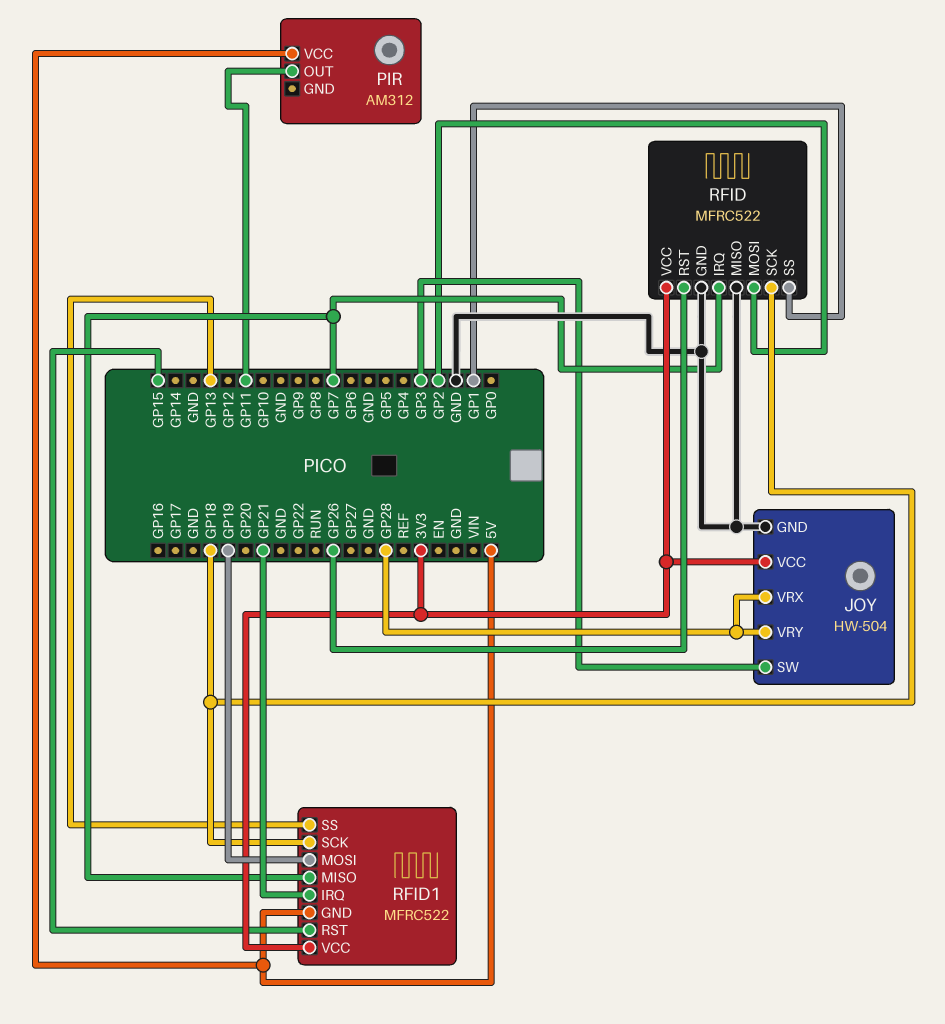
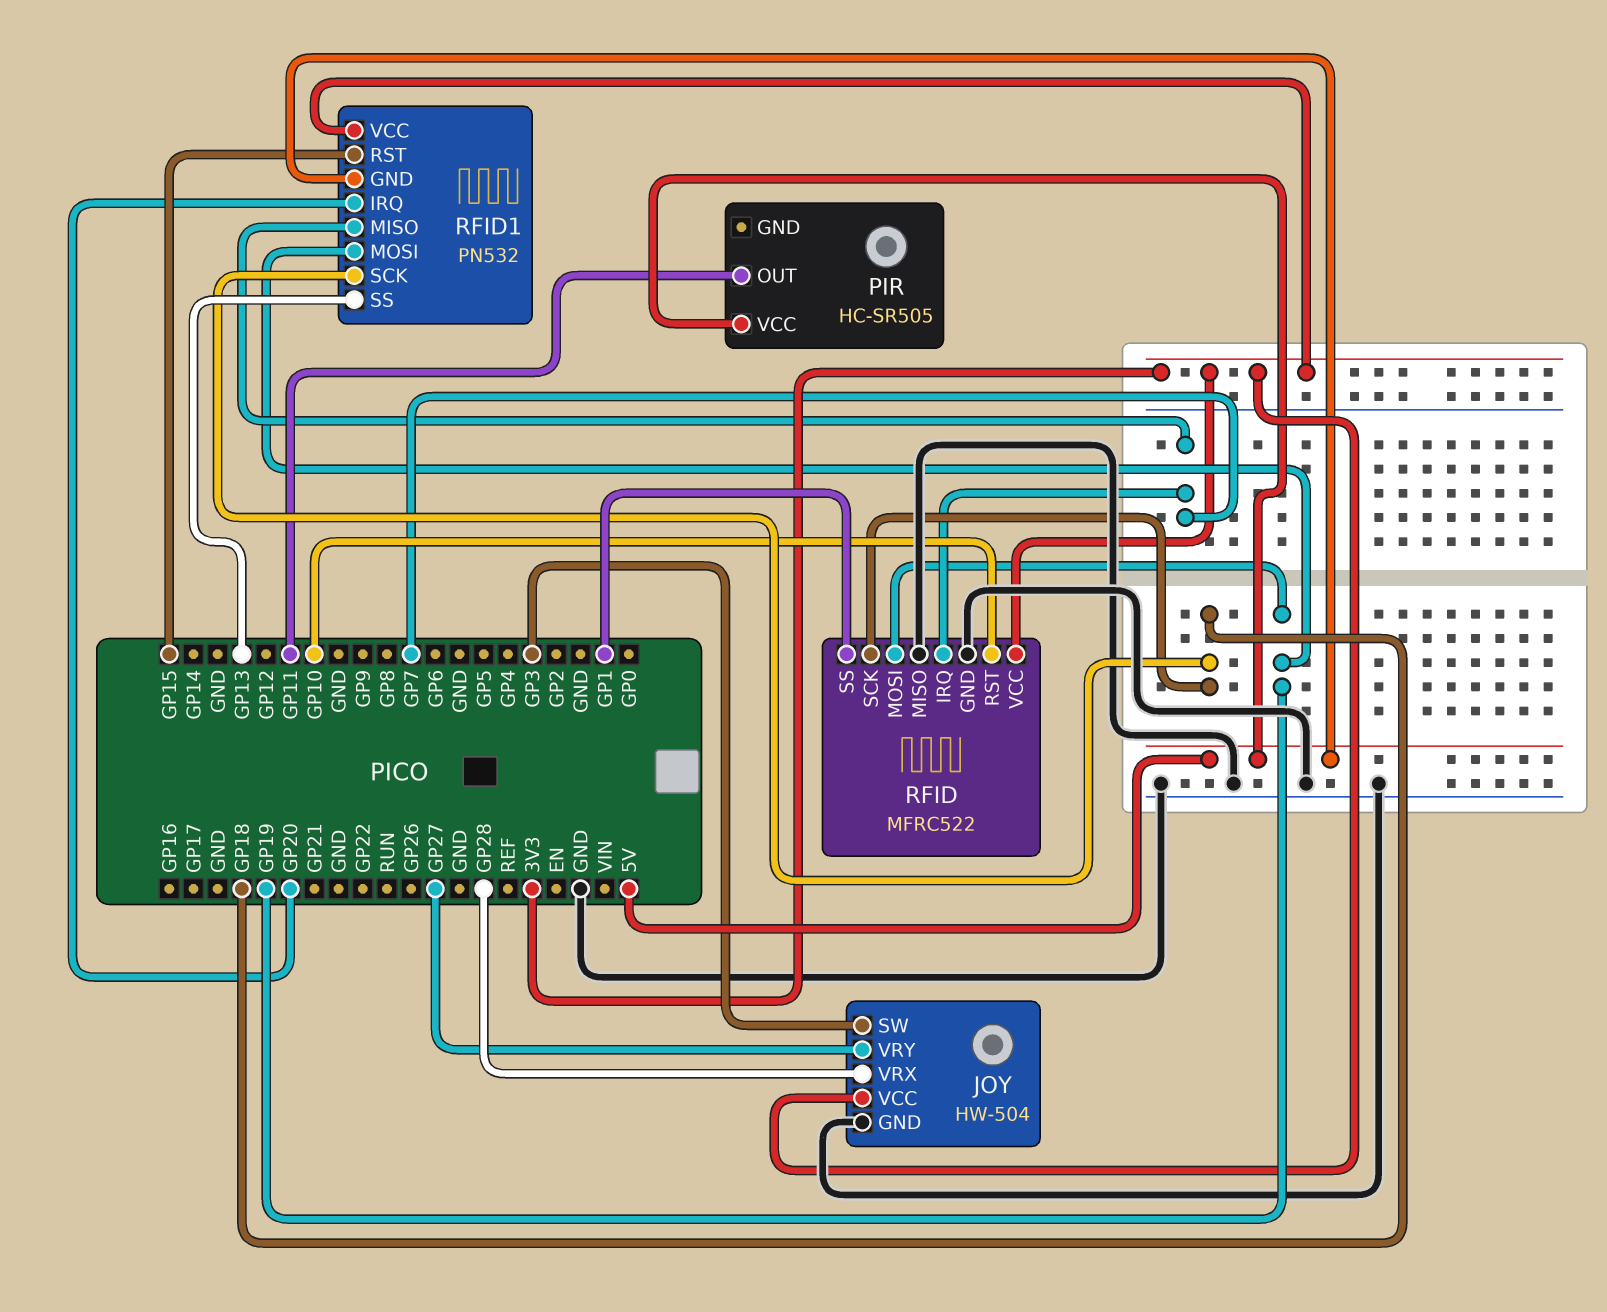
JOY pin VRY: GP28 -> GP27
PIR: AM312 -> HC-SR505
RFID pin MOSI: GP2 -> GP19
RFID pin RST: GP26 -> GP10
RFID1: MFRC522 -> PN532
RFID1 pin IRQ: GP21 -> GP20

